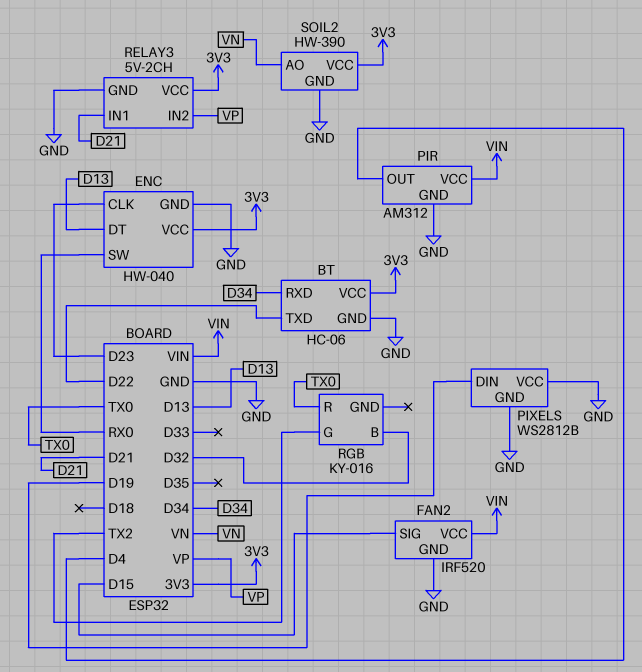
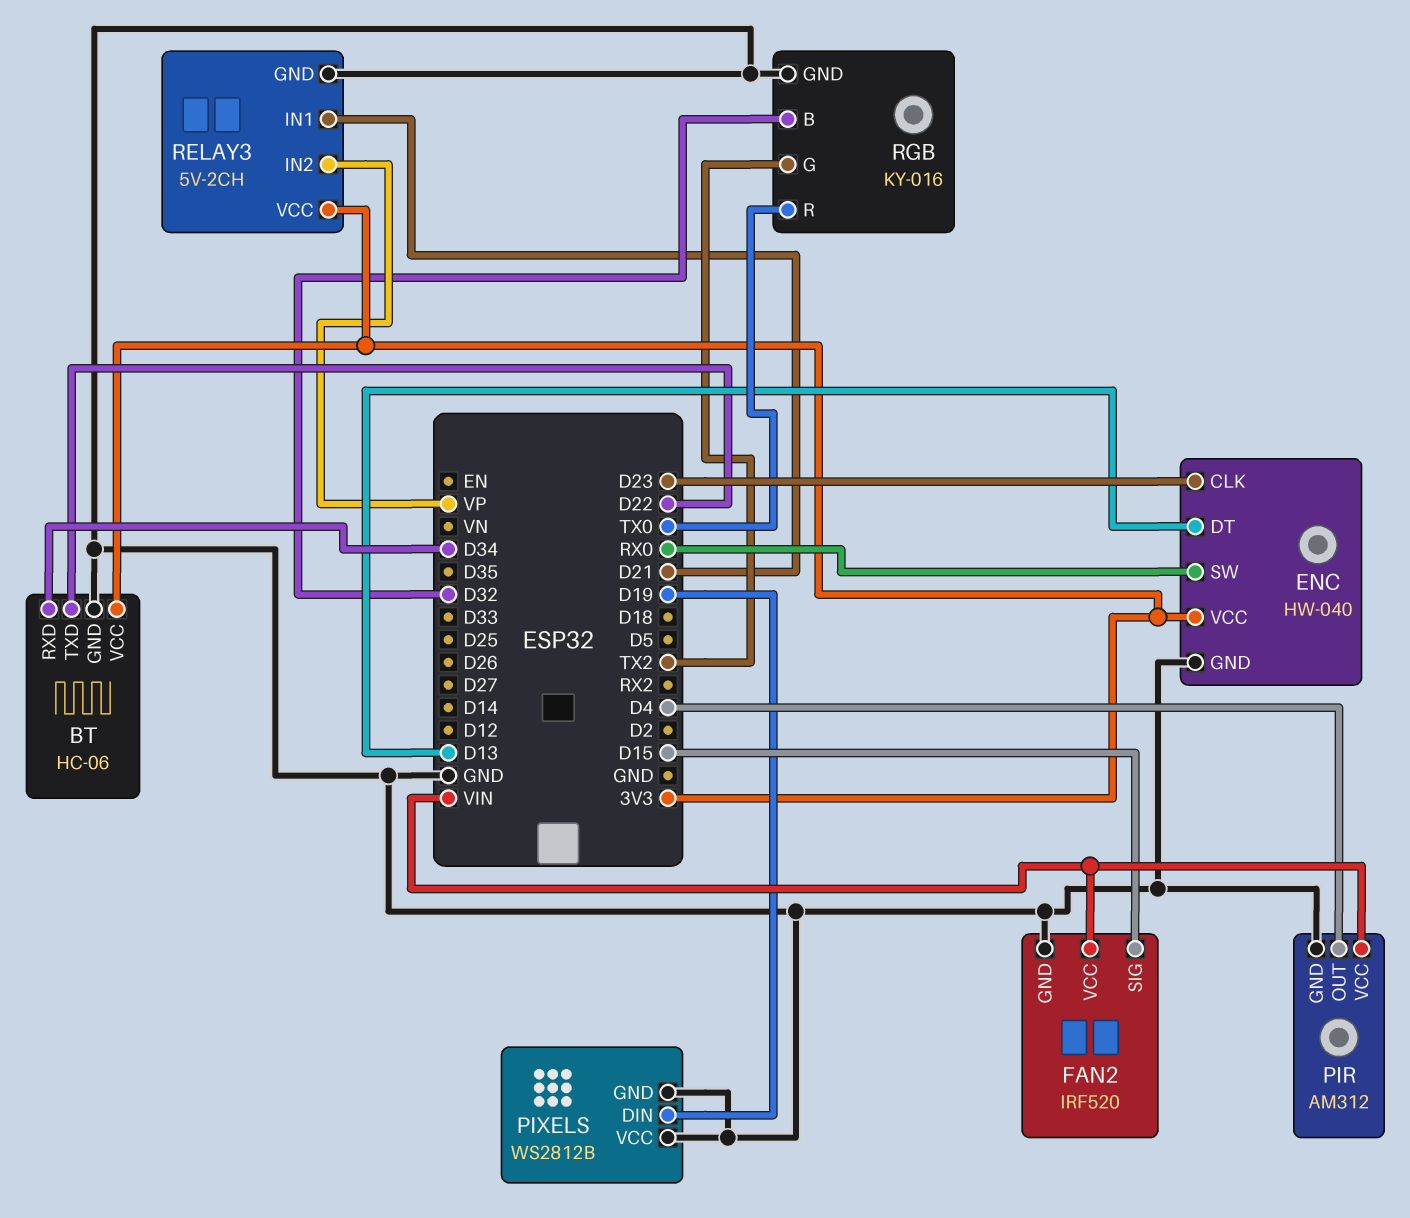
RGB pin GND: none -> GND
SOIL2: HW-390 -> none
SOIL2 pin AO: VN -> none
SOIL2 pin GND: GND -> none
SOIL2 pin VCC: 3V3 -> none

